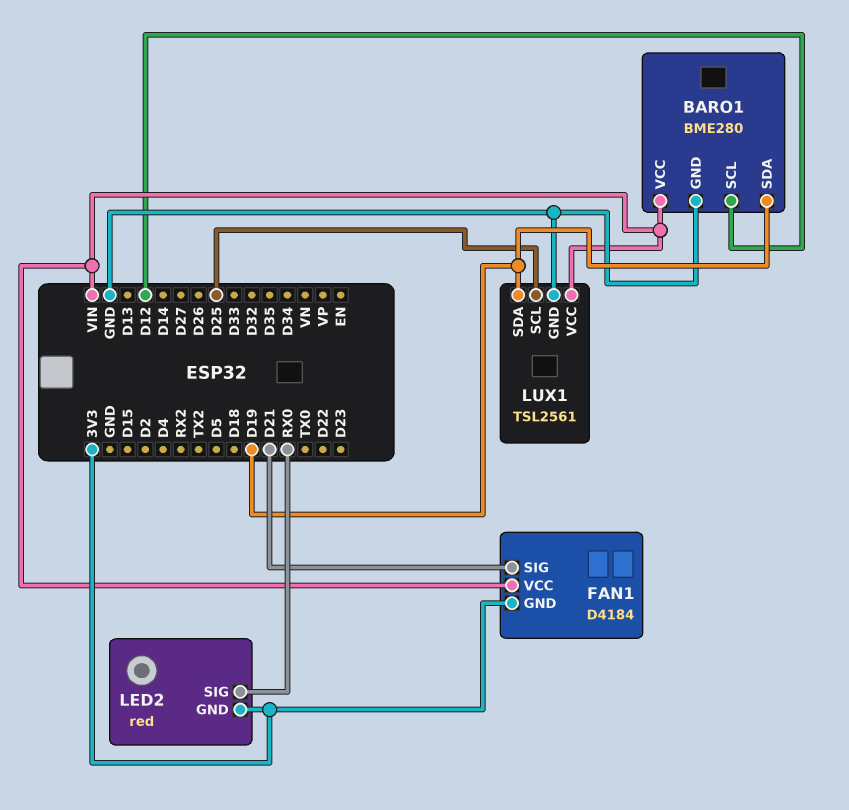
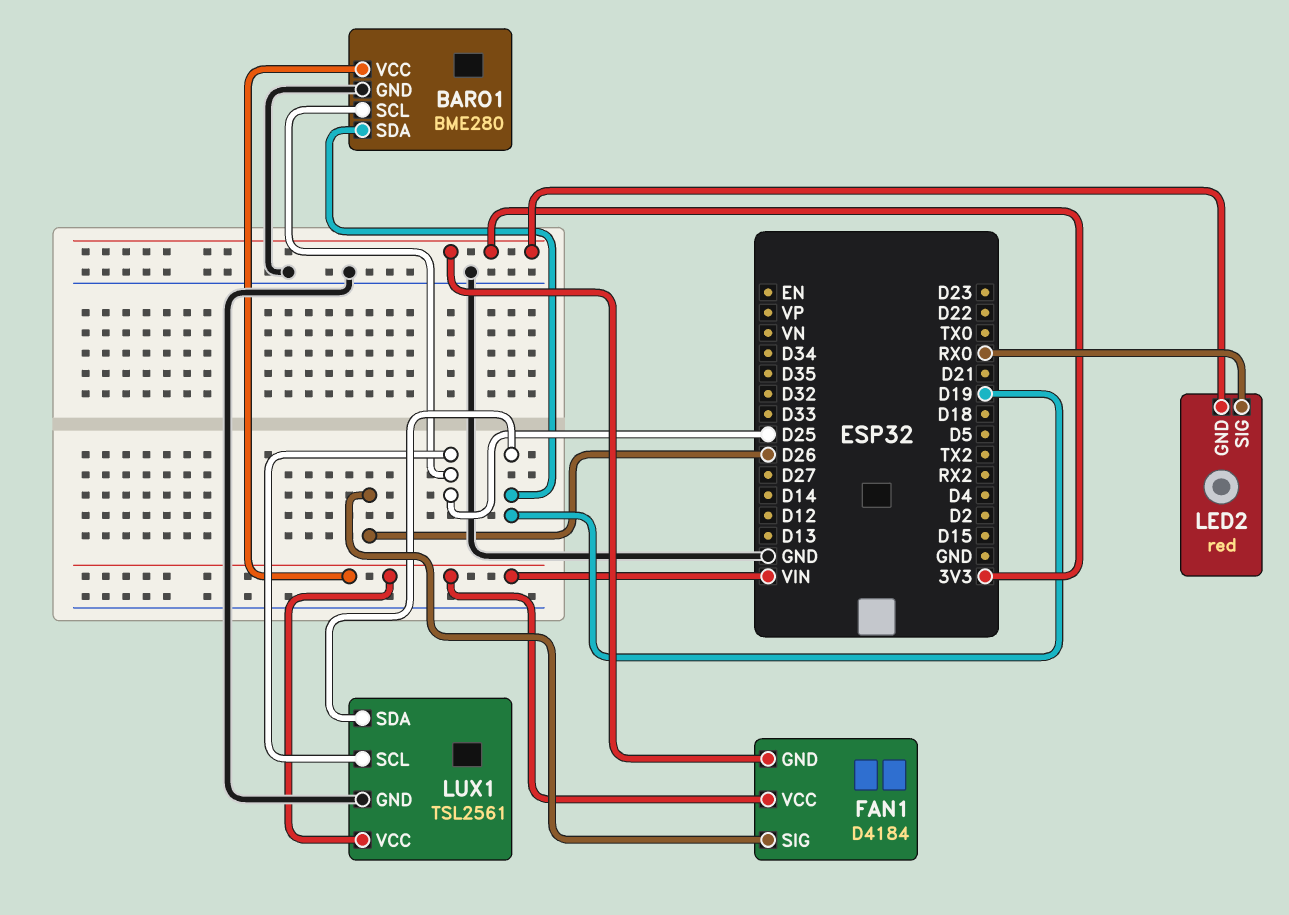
BARO1 pin SCL: D12 -> D25
FAN1 pin SIG: D21 -> D26

